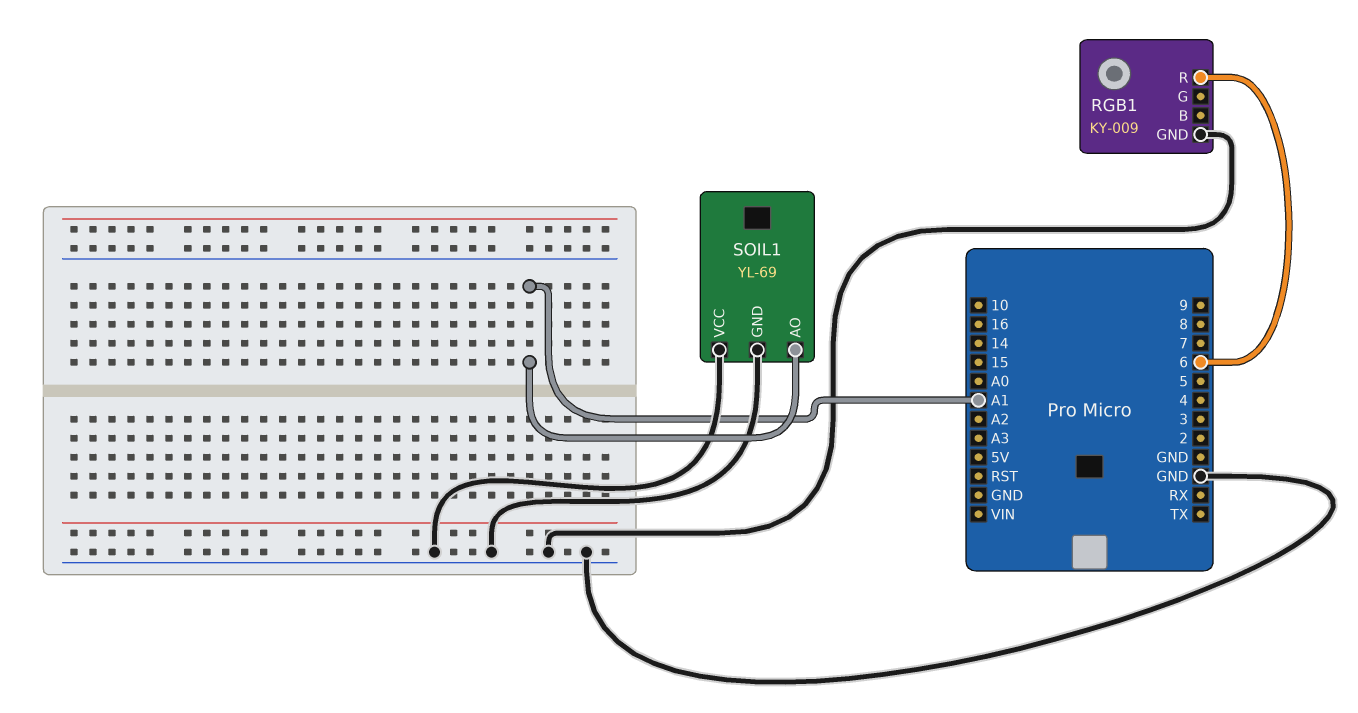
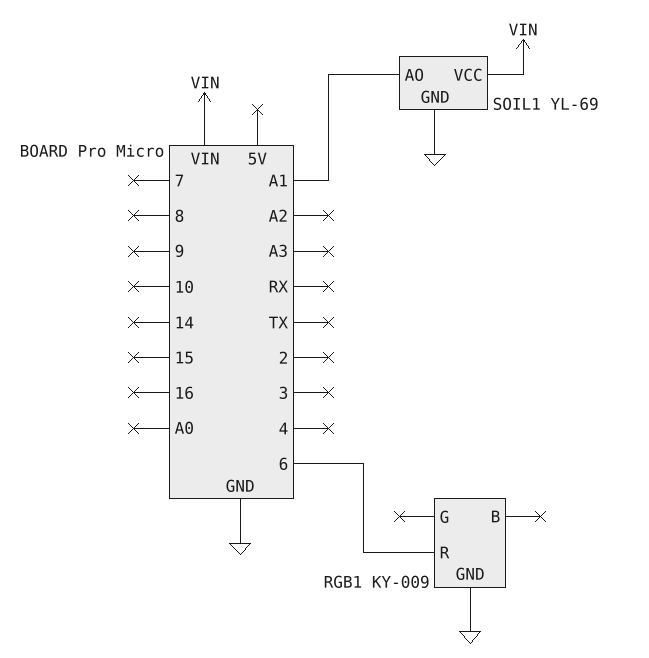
SOIL1 pin VCC: GND -> VIN

